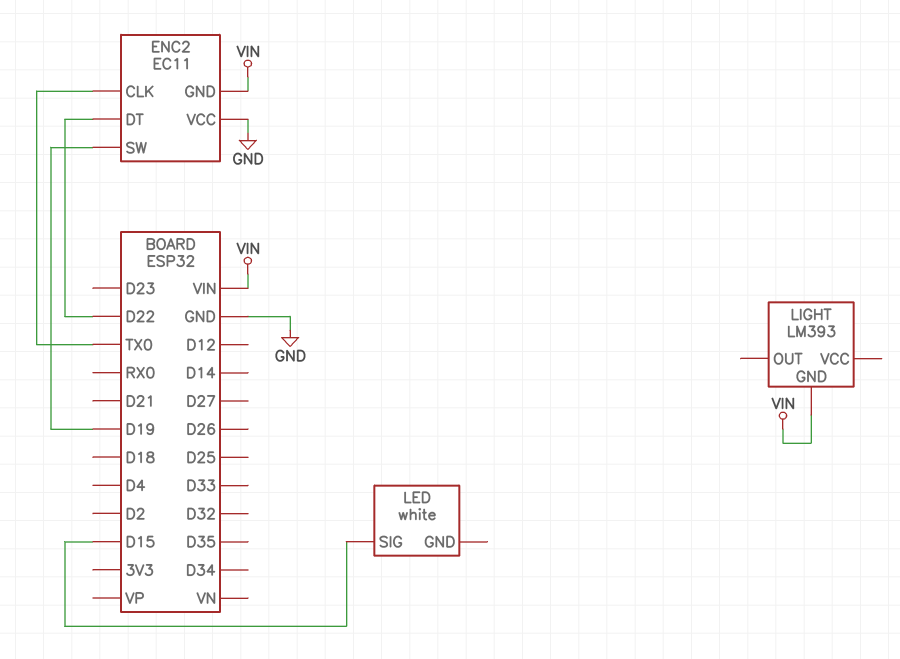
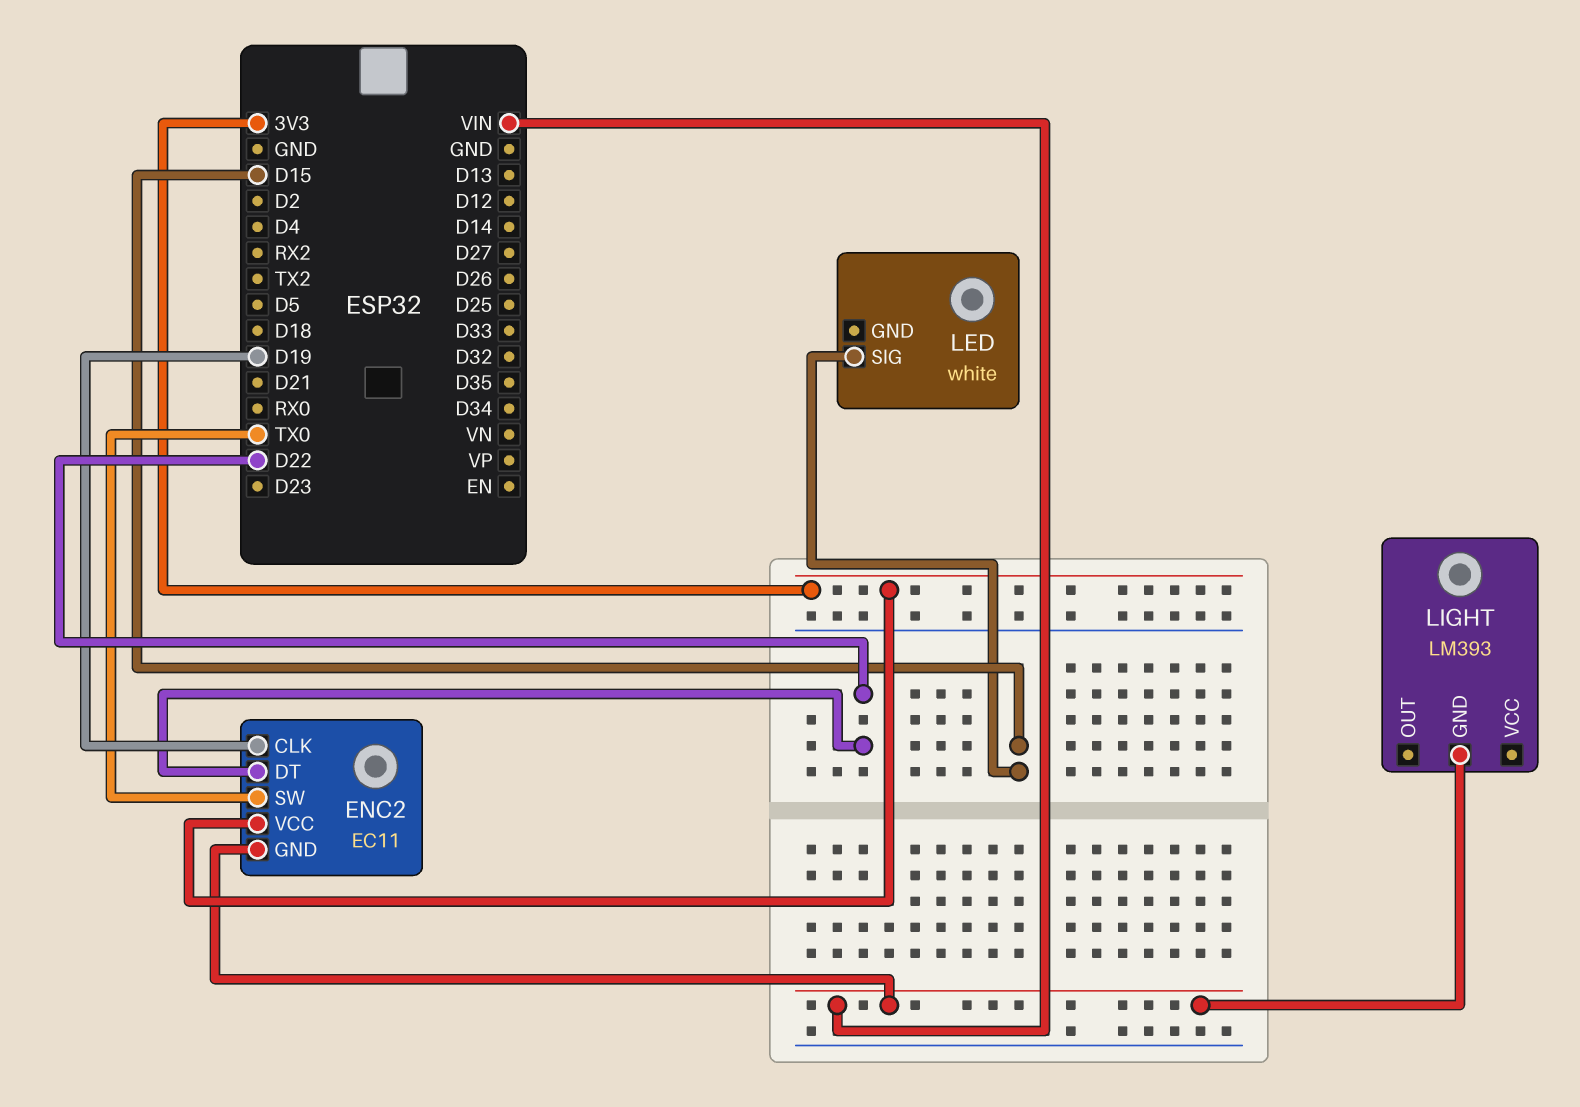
ENC2 pin CLK: TX0 -> D19
ENC2 pin SW: D19 -> TX0
ENC2 pin VCC: GND -> 3V3

